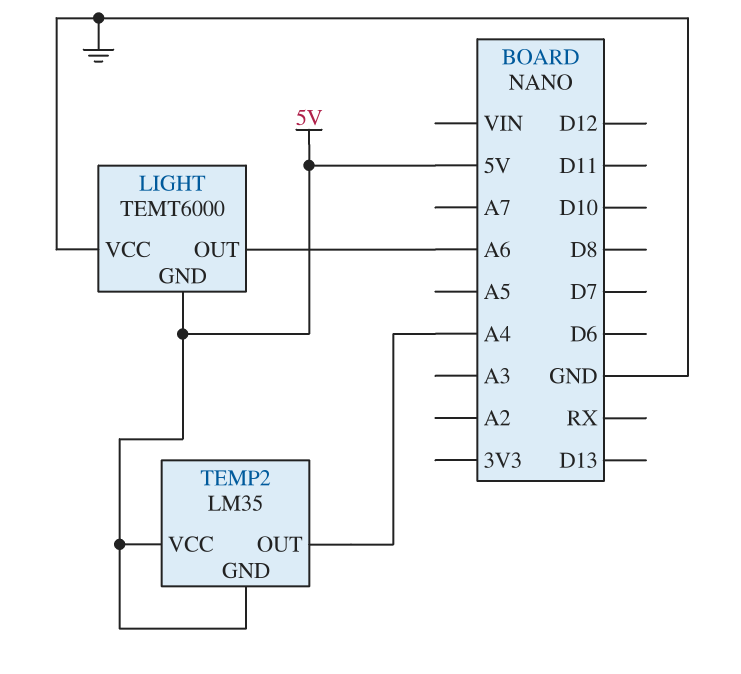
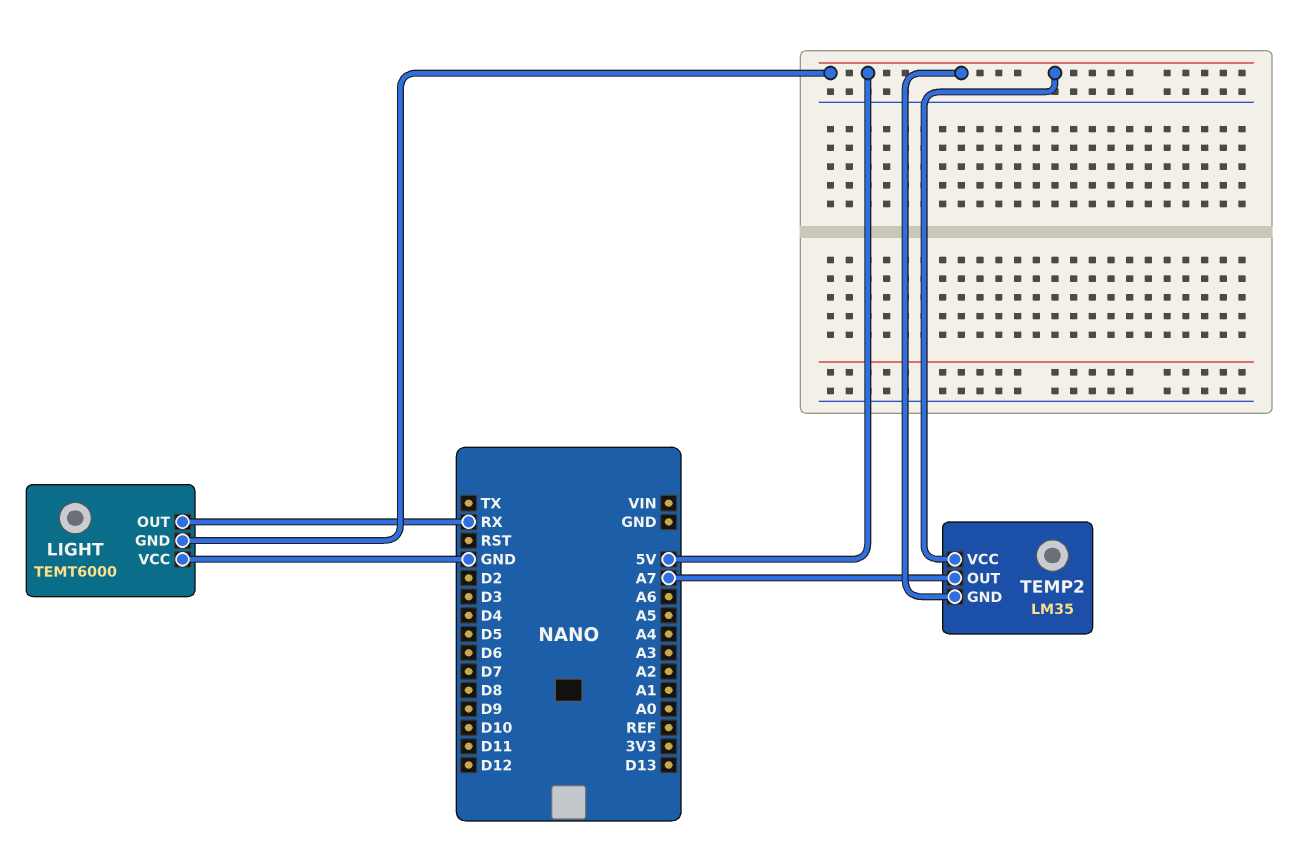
LIGHT pin OUT: A6 -> RX
TEMP2 pin OUT: A4 -> A7

